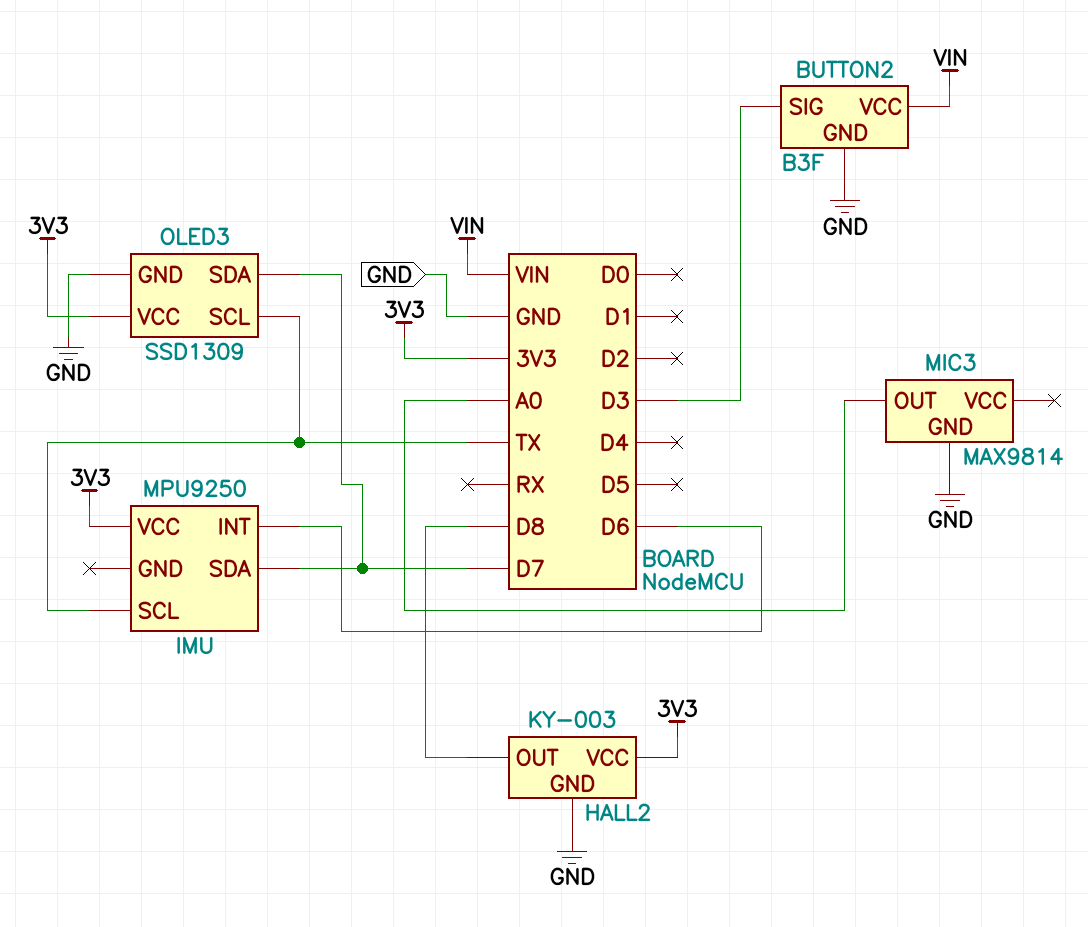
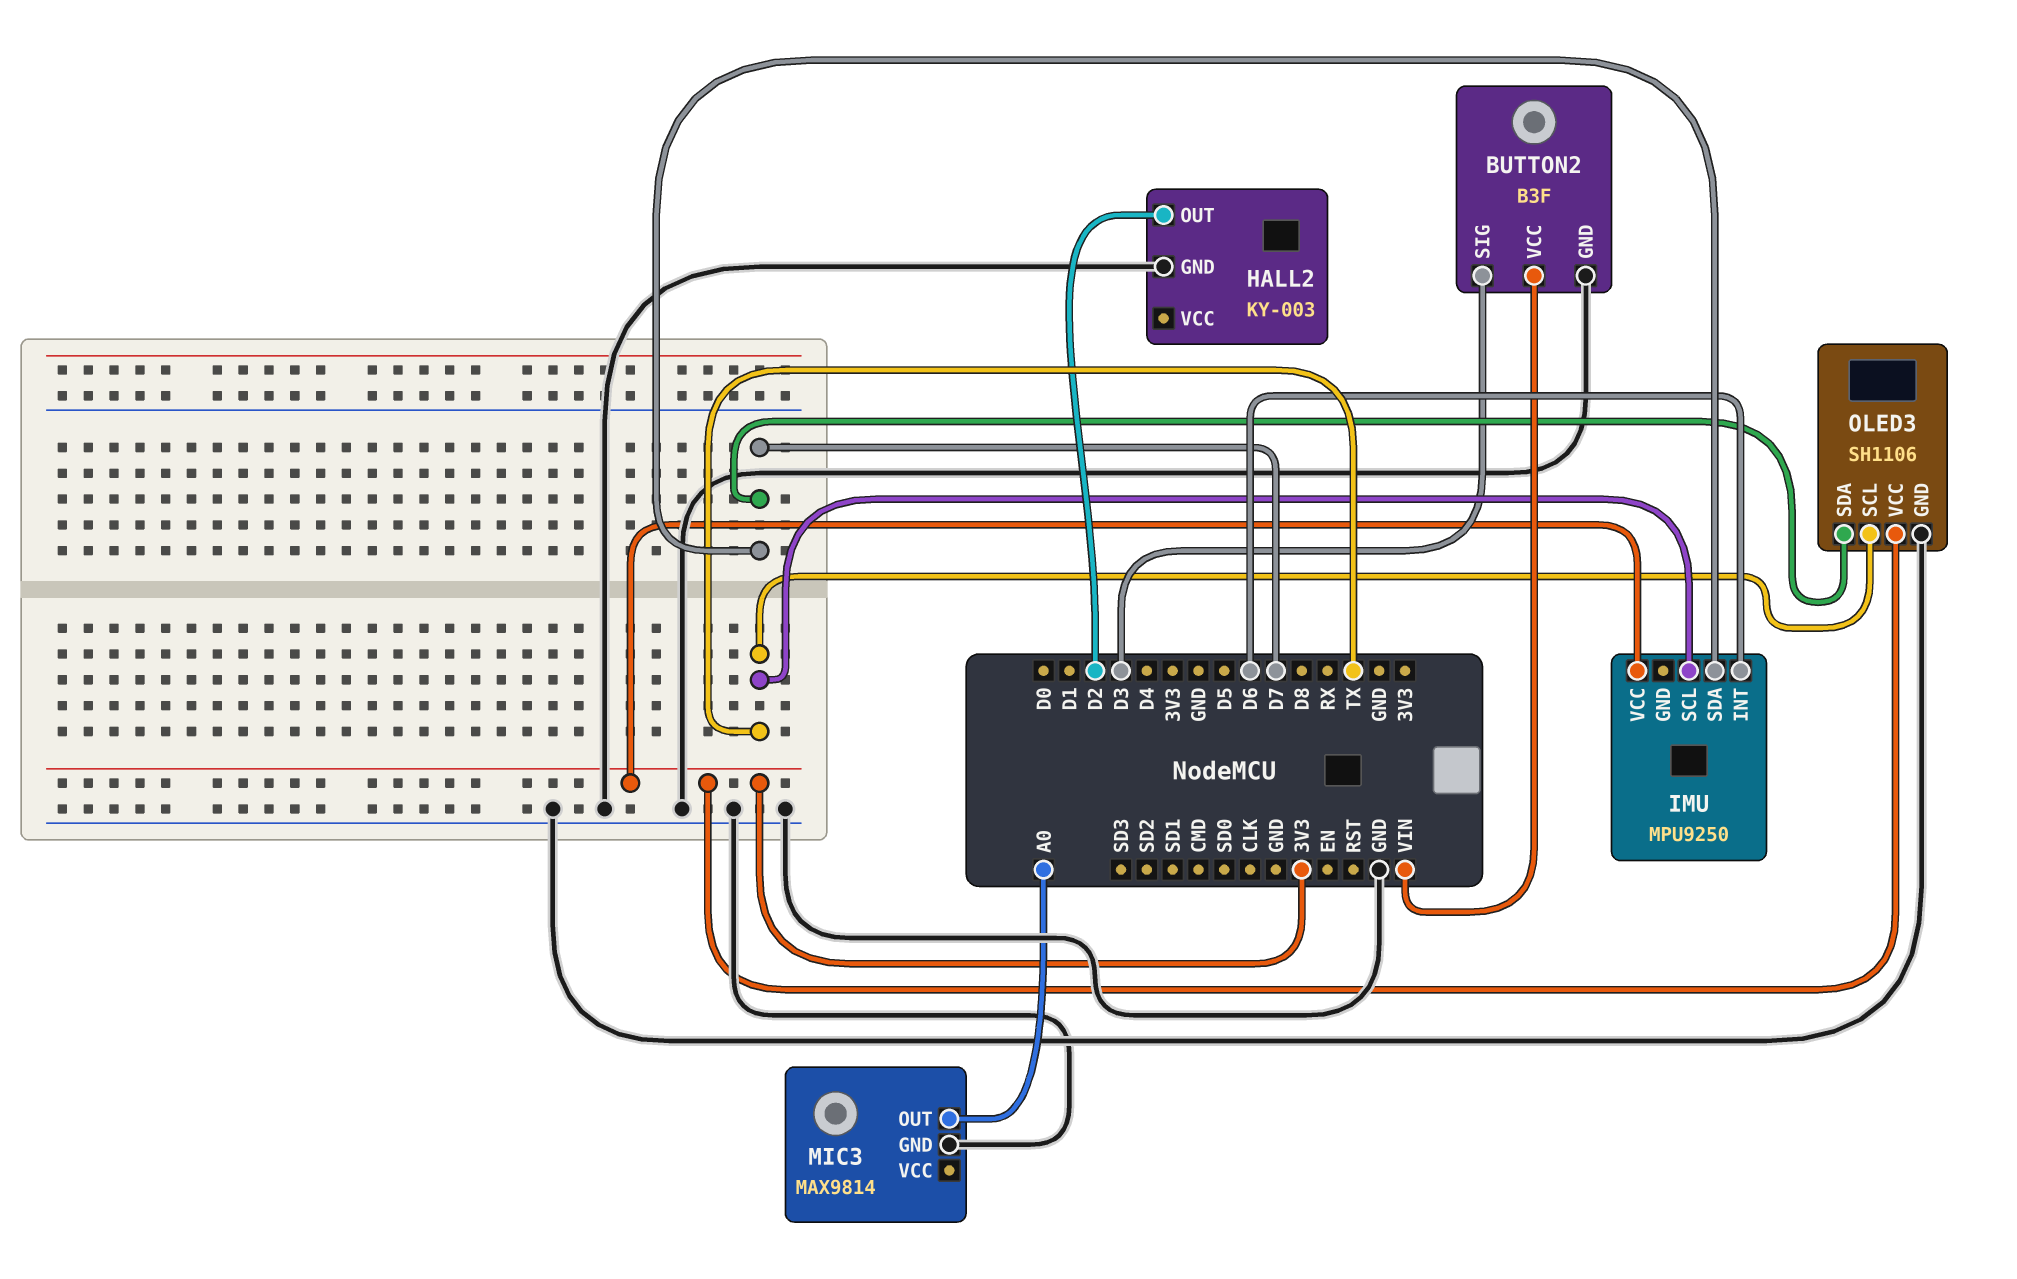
HALL2 pin OUT: D8 -> D2
HALL2 pin VCC: 3V3 -> none
OLED3: SSD1309 -> SH1106

